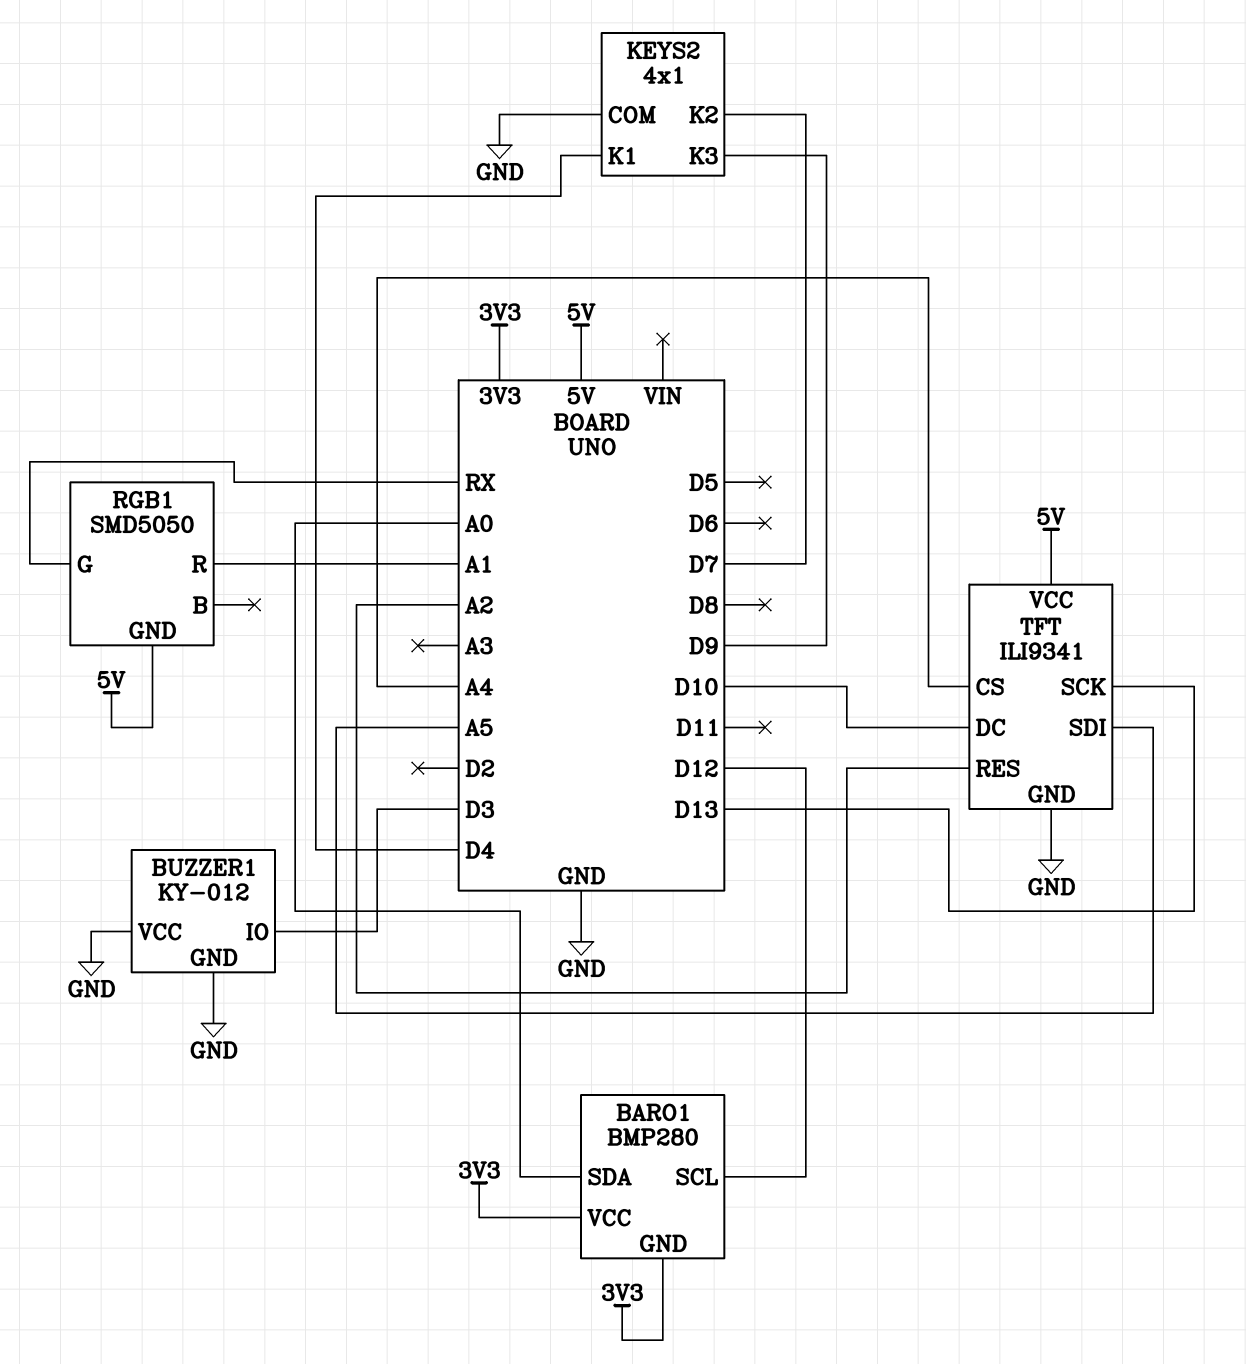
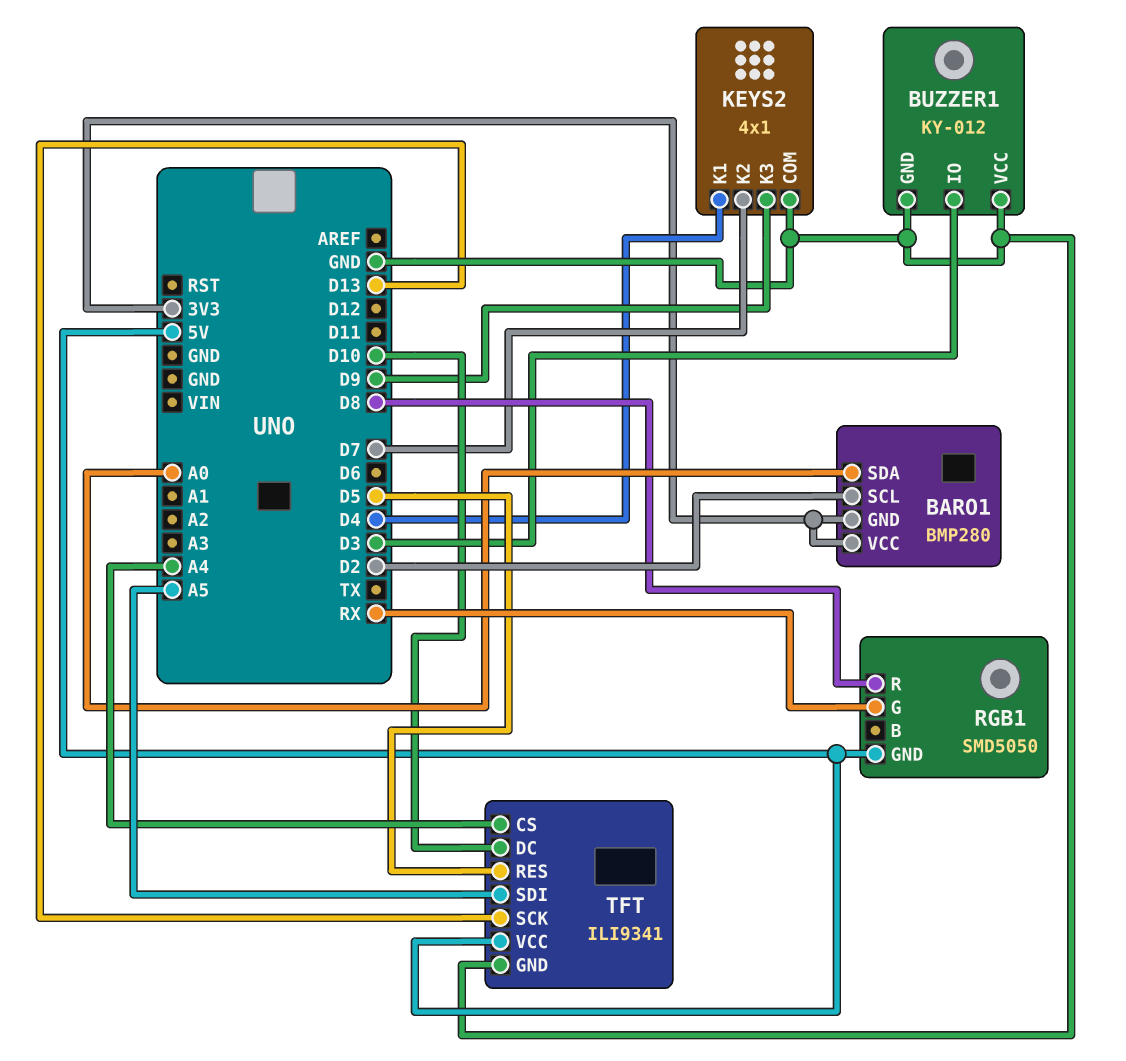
BARO1 pin SCL: D12 -> D2
RGB1 pin R: A1 -> D8
TFT pin RES: A2 -> D5

